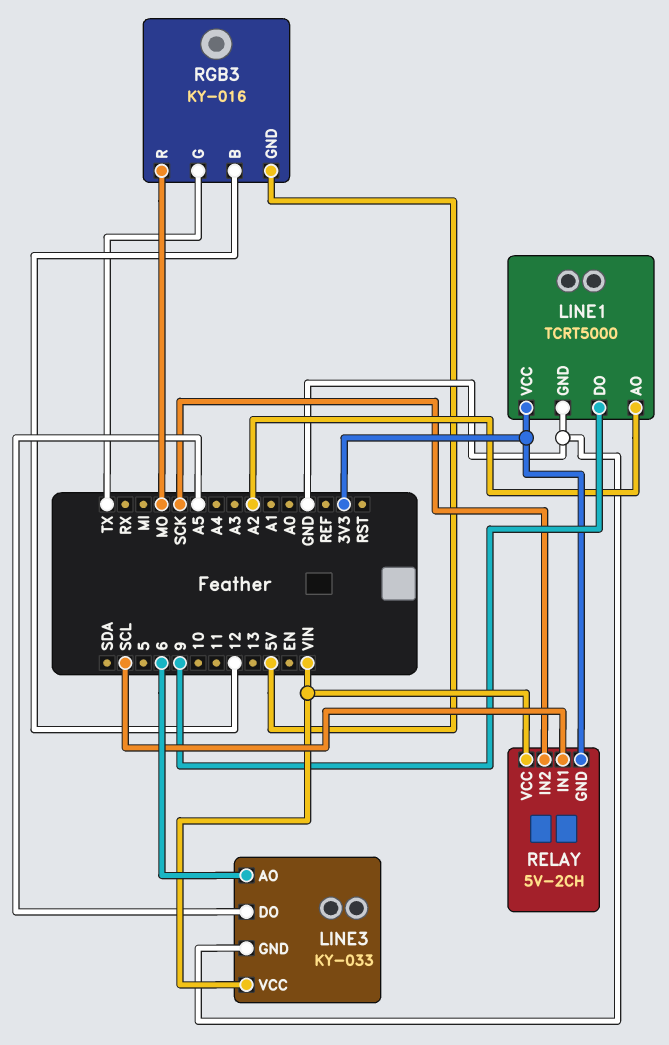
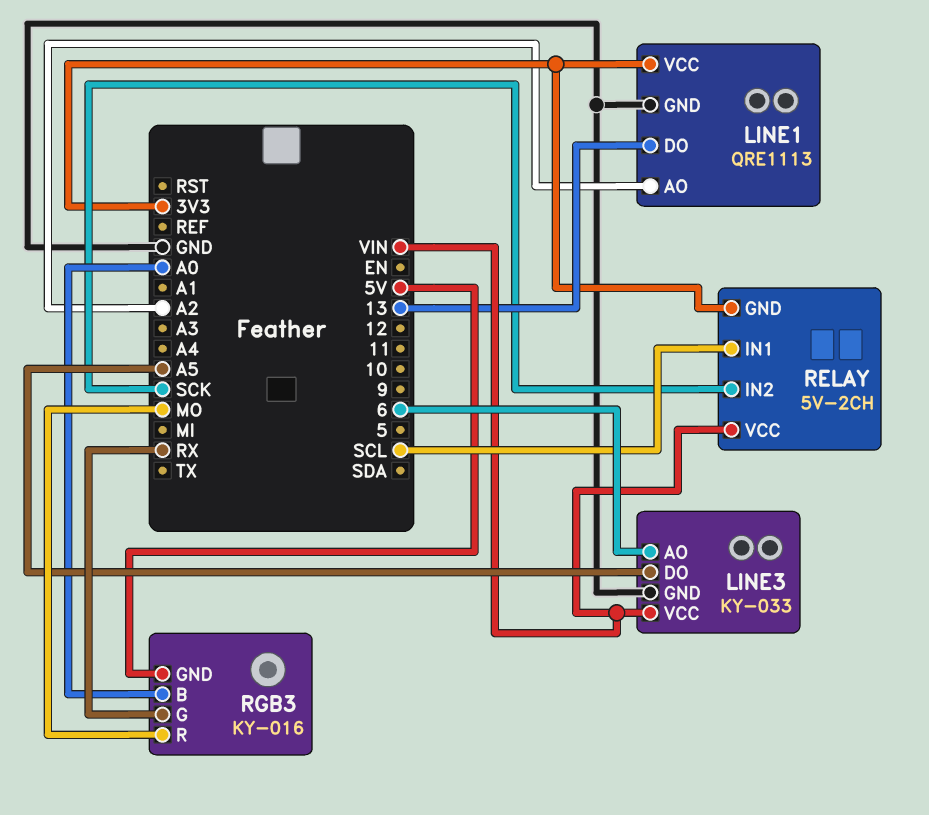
LINE1: TCRT5000 -> QRE1113
LINE1 pin DO: 9 -> 13
RGB3 pin B: 12 -> A0
RGB3 pin G: TX -> RX

